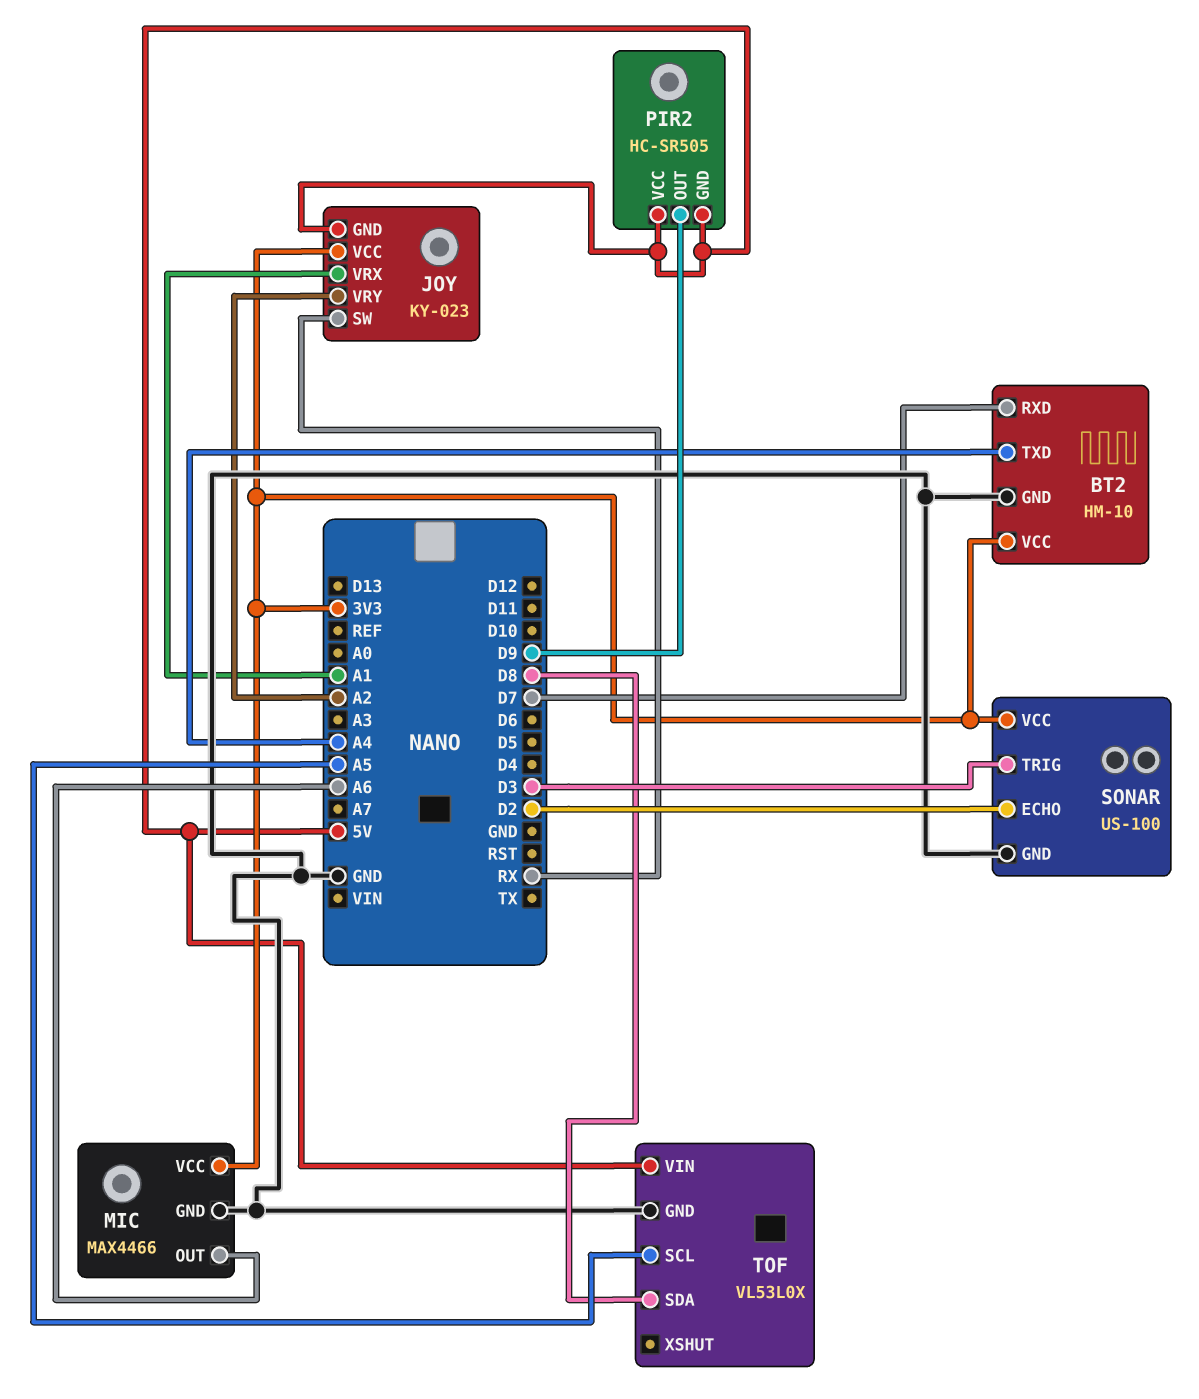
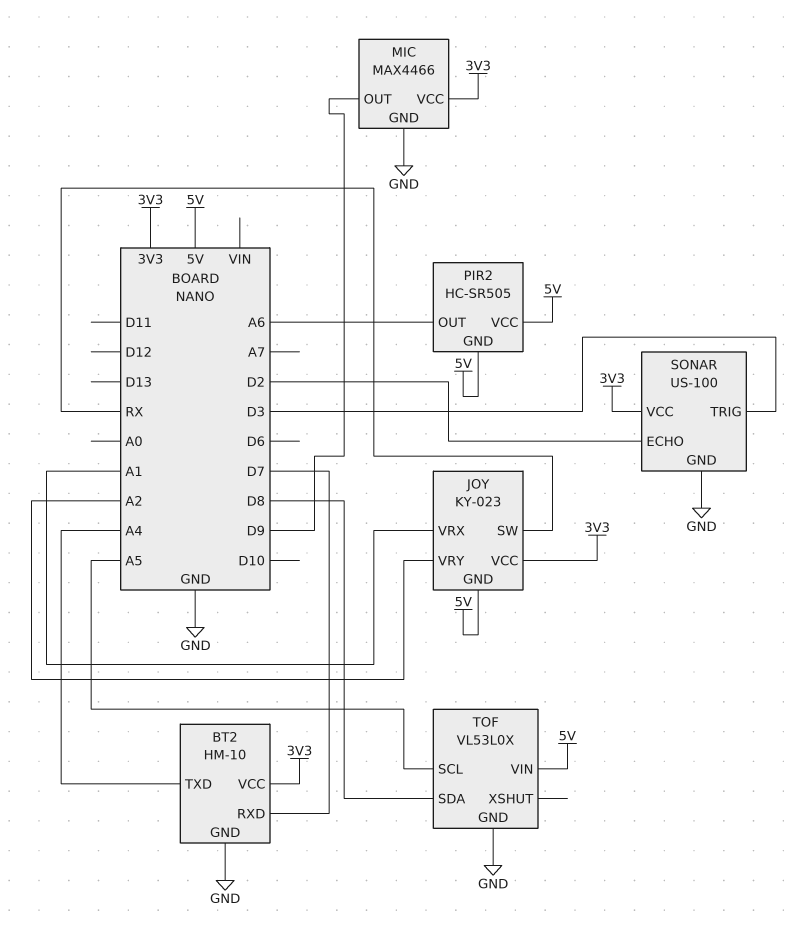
MIC pin OUT: A6 -> D9
PIR2 pin OUT: D9 -> A6

